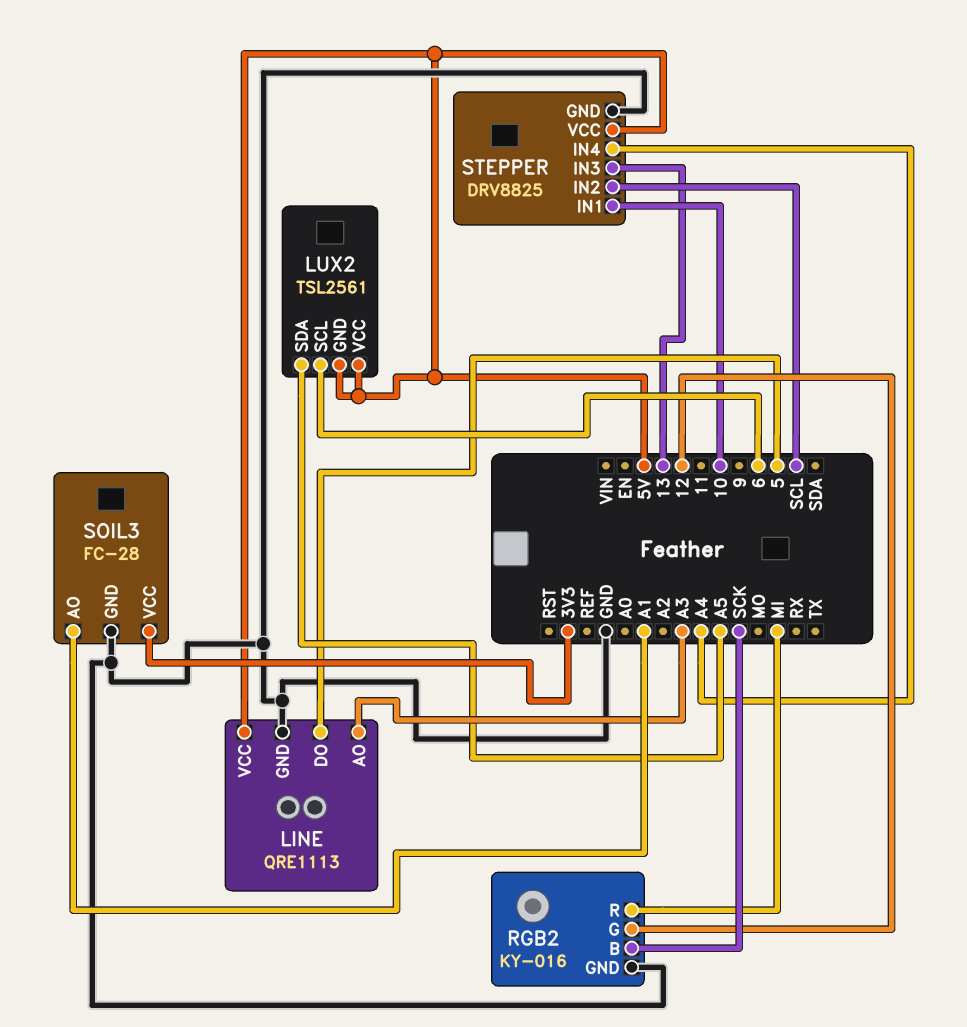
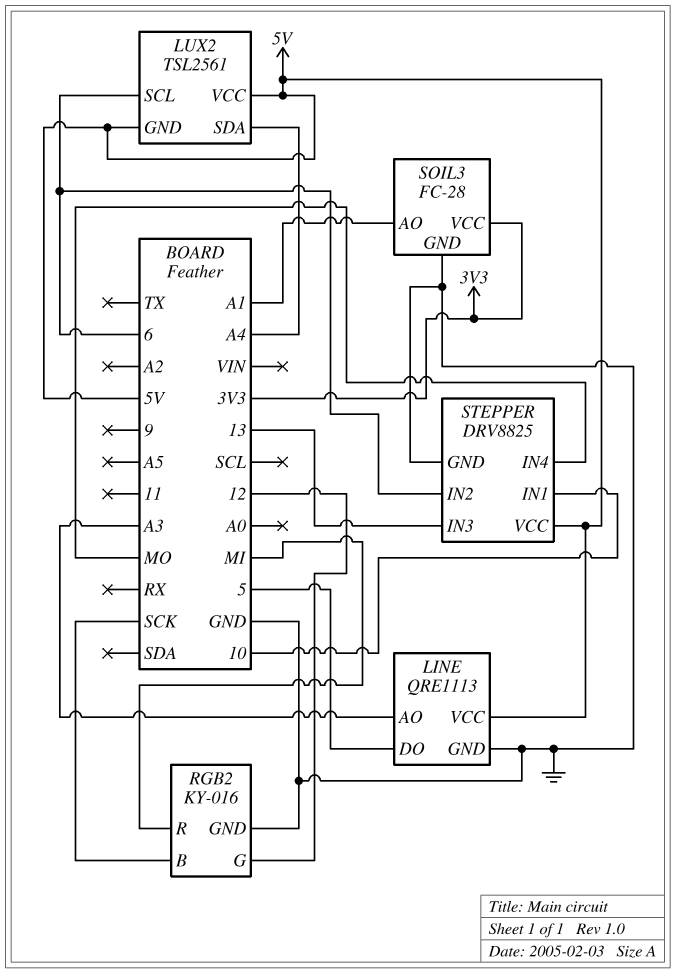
LUX2 pin SDA: A5 -> A4
STEPPER pin IN2: SCL -> 6
STEPPER pin IN4: A4 -> MO

